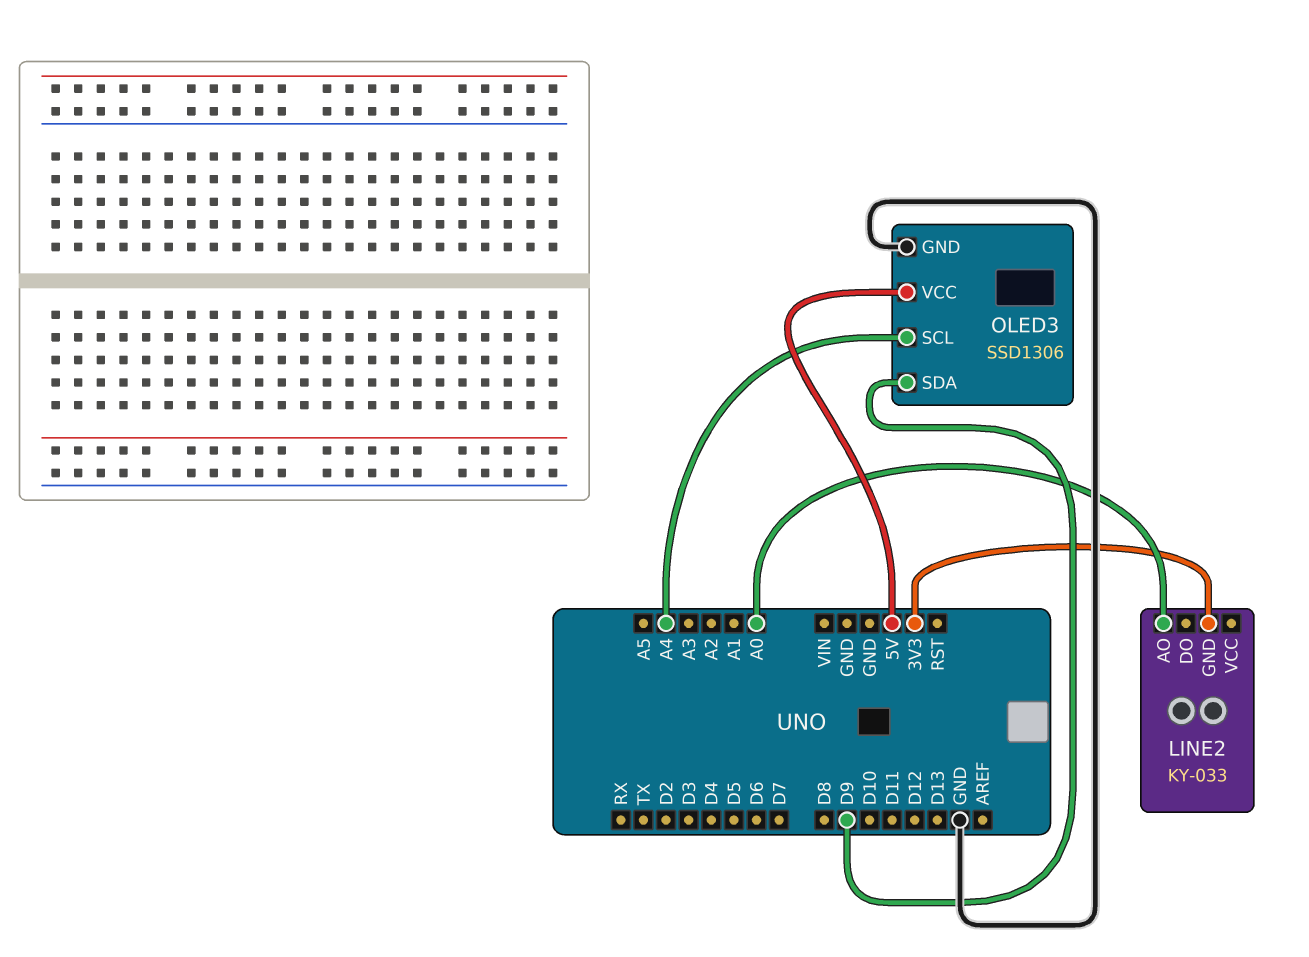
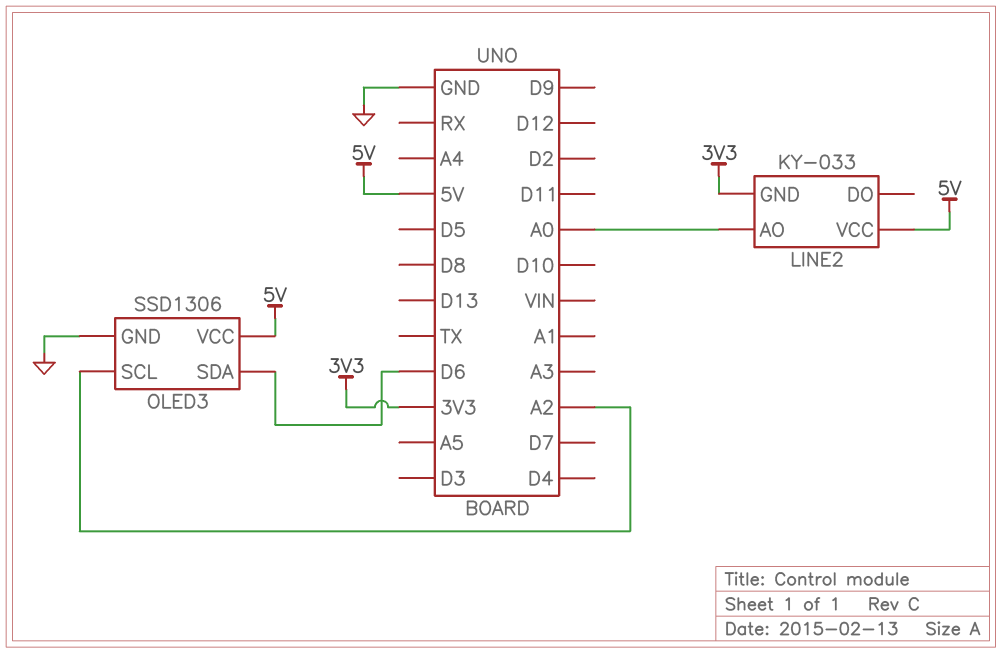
LINE2 pin VCC: none -> 5V
OLED3 pin SCL: A4 -> A2
OLED3 pin SDA: D9 -> D6

